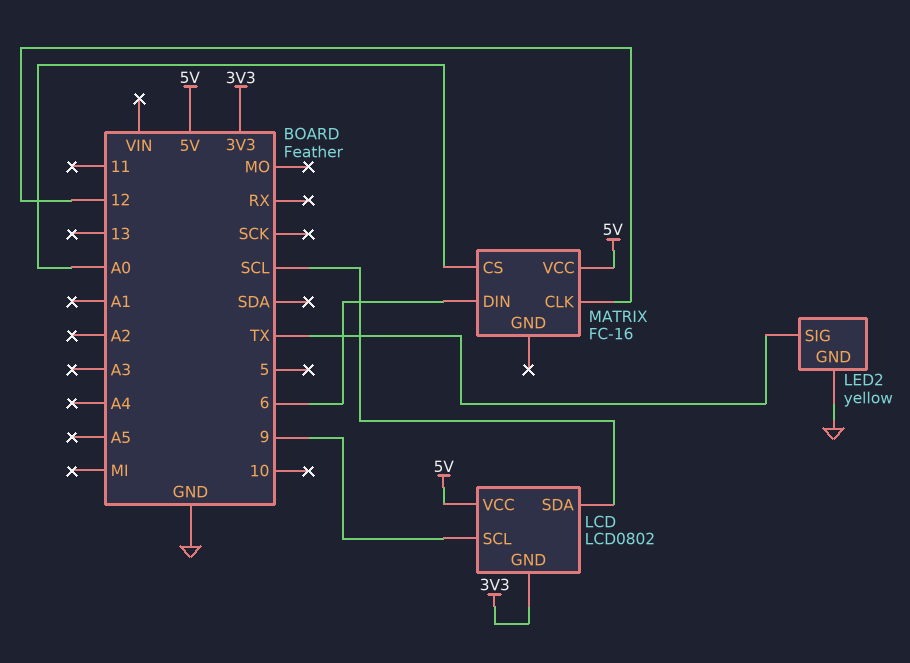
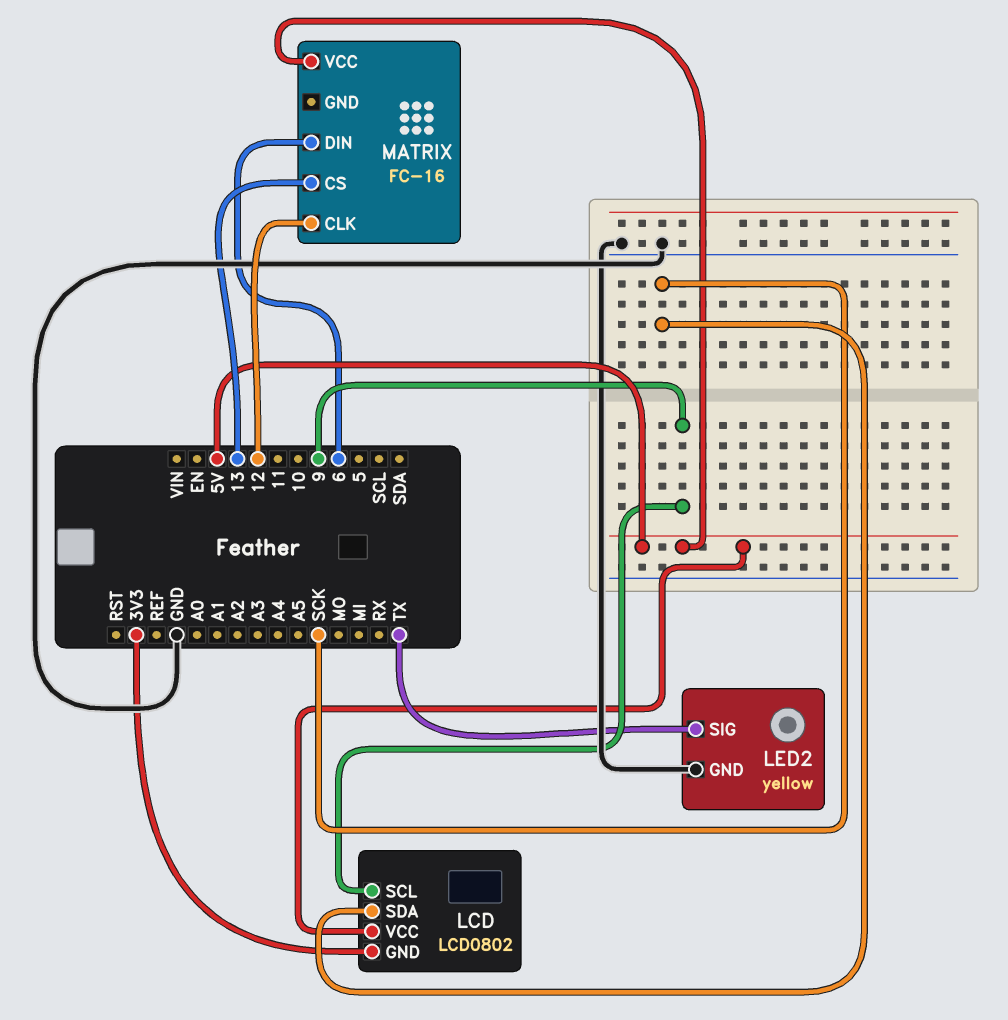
LCD pin SDA: SCL -> SCK
MATRIX pin CS: A0 -> 13

